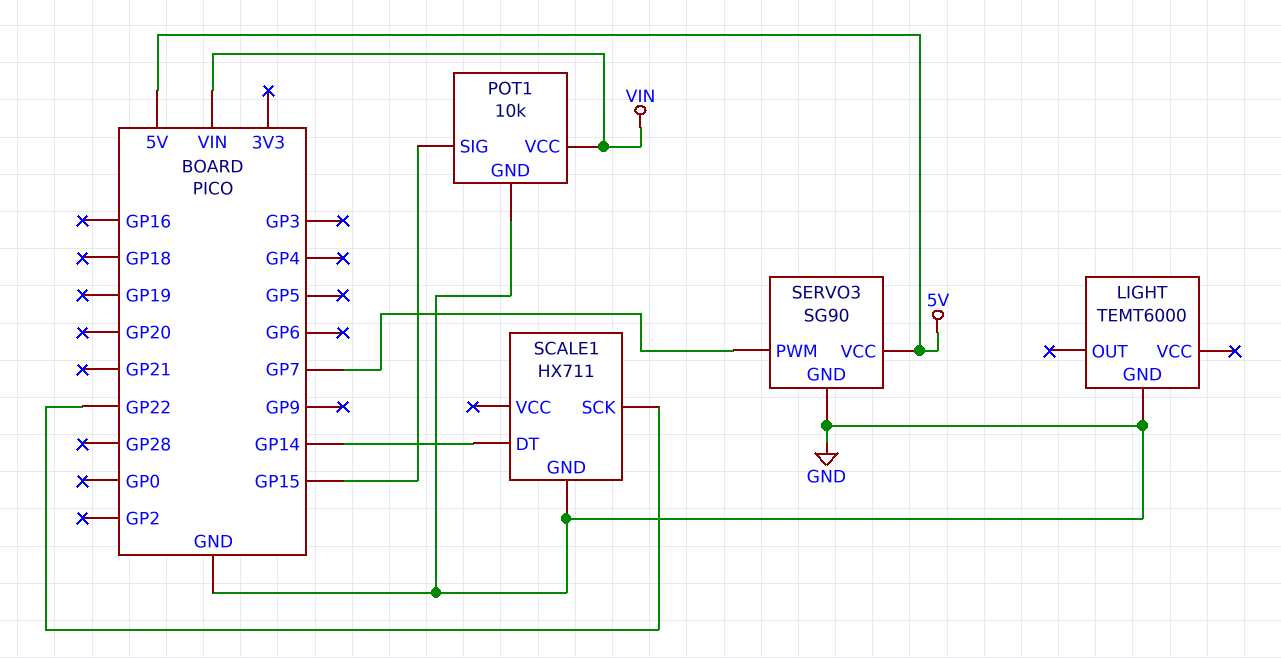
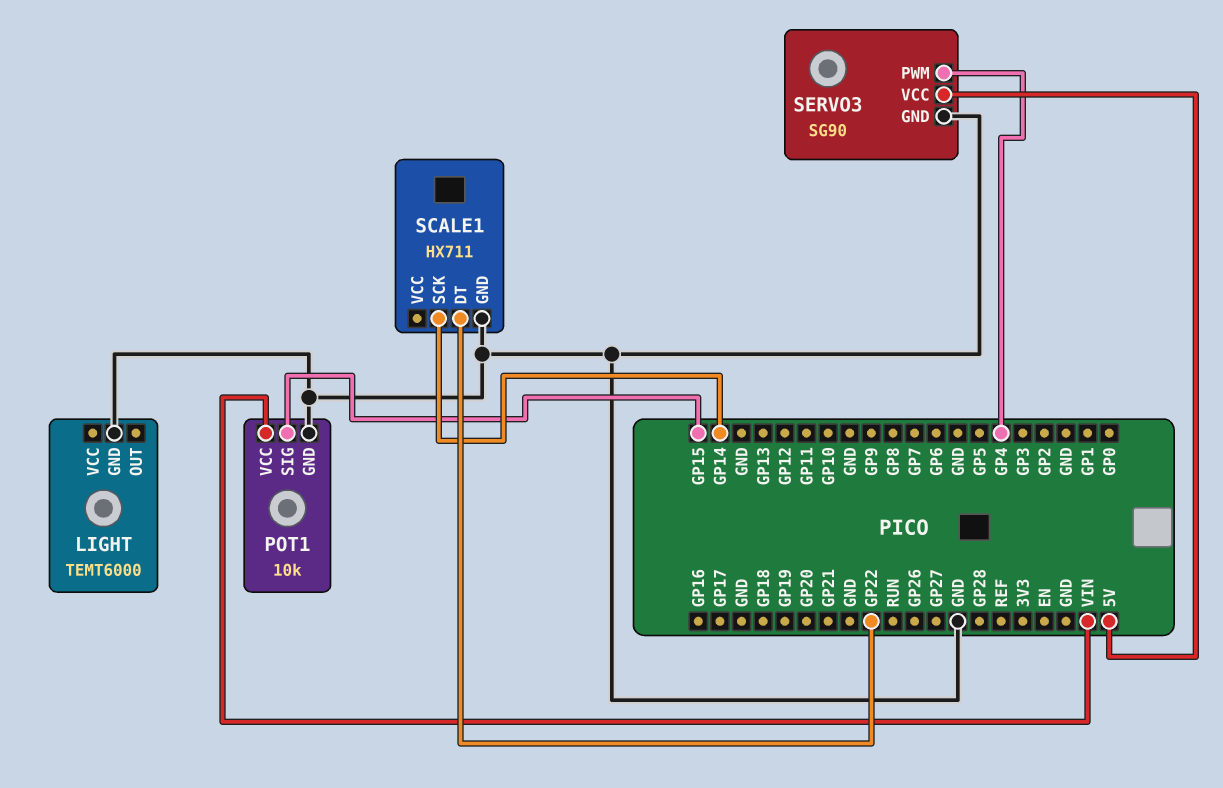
SCALE1 pin DT: GP14 -> GP22
SCALE1 pin SCK: GP22 -> GP14
SERVO3 pin PWM: GP7 -> GP4

